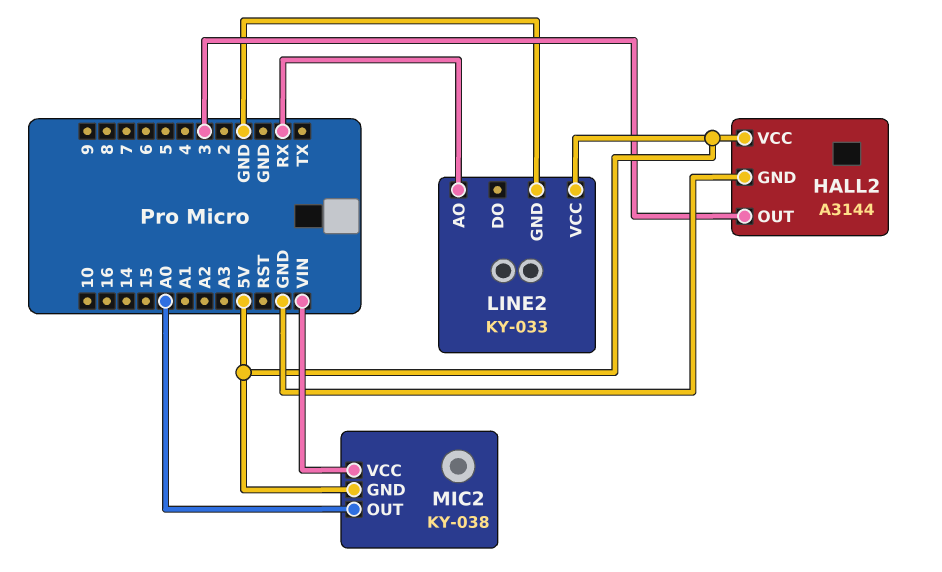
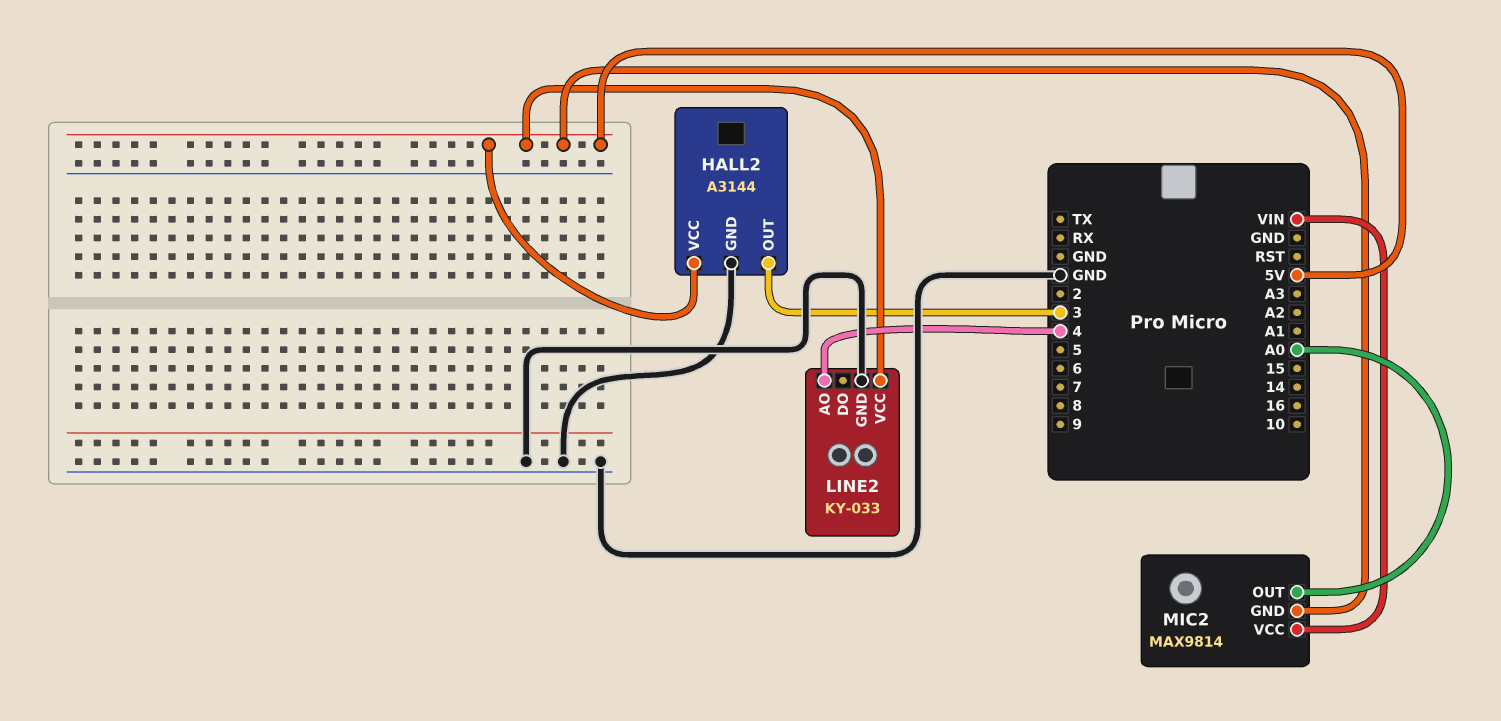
LINE2 pin AO: RX -> 4
MIC2: KY-038 -> MAX9814

